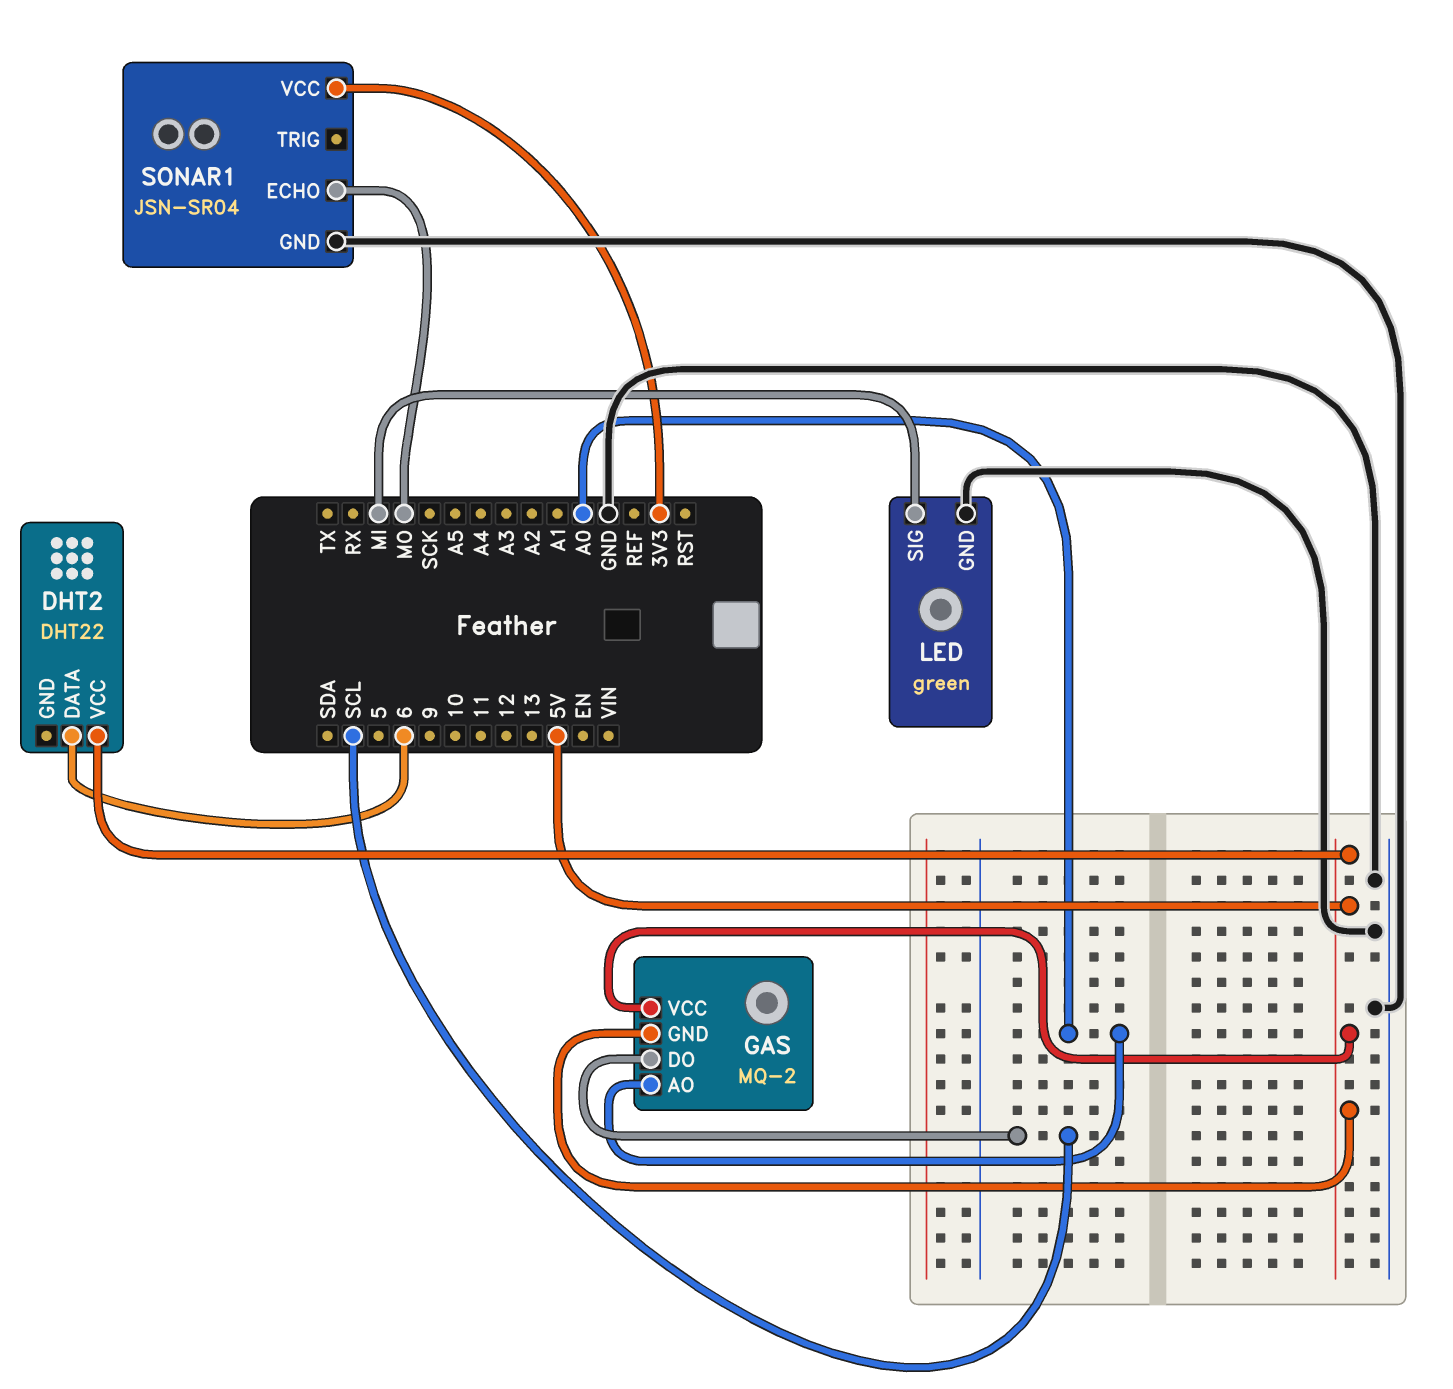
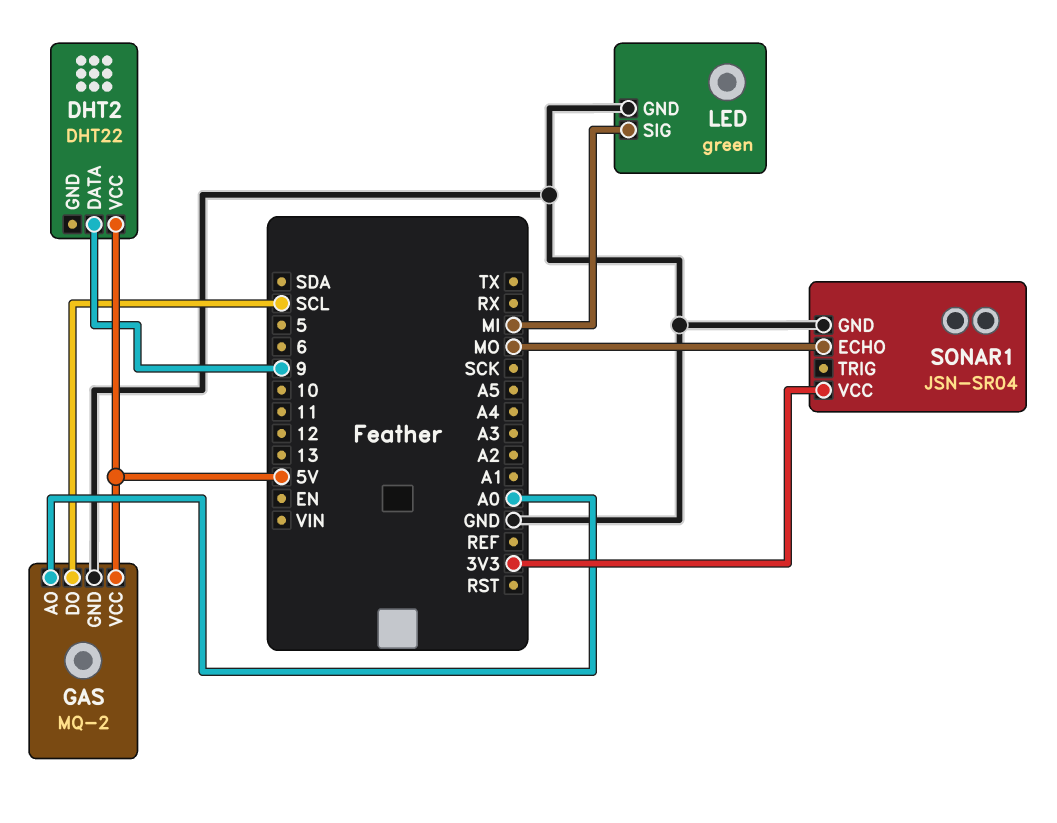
DHT2 pin DATA: 6 -> 9
GAS pin GND: 5V -> GND

